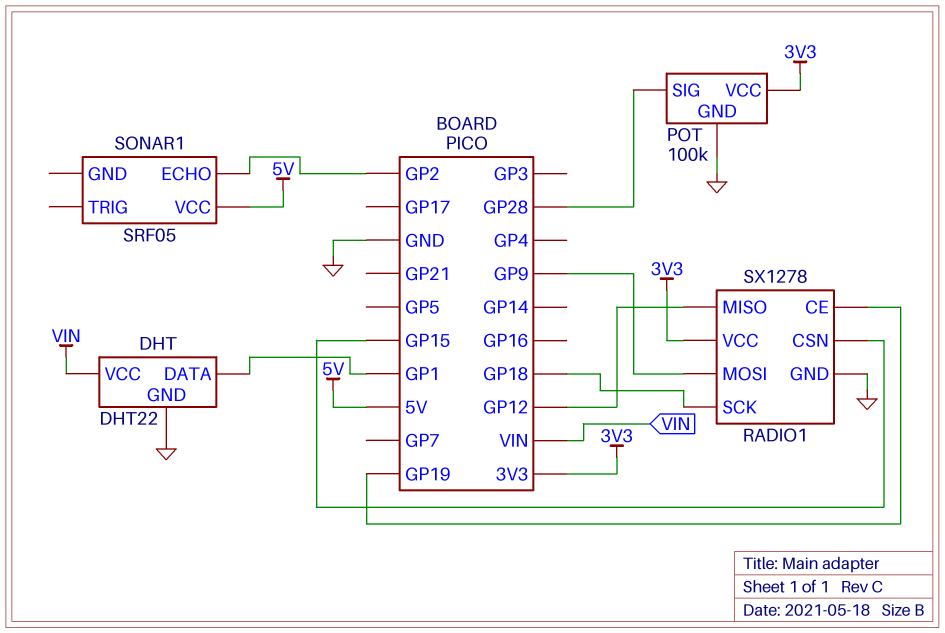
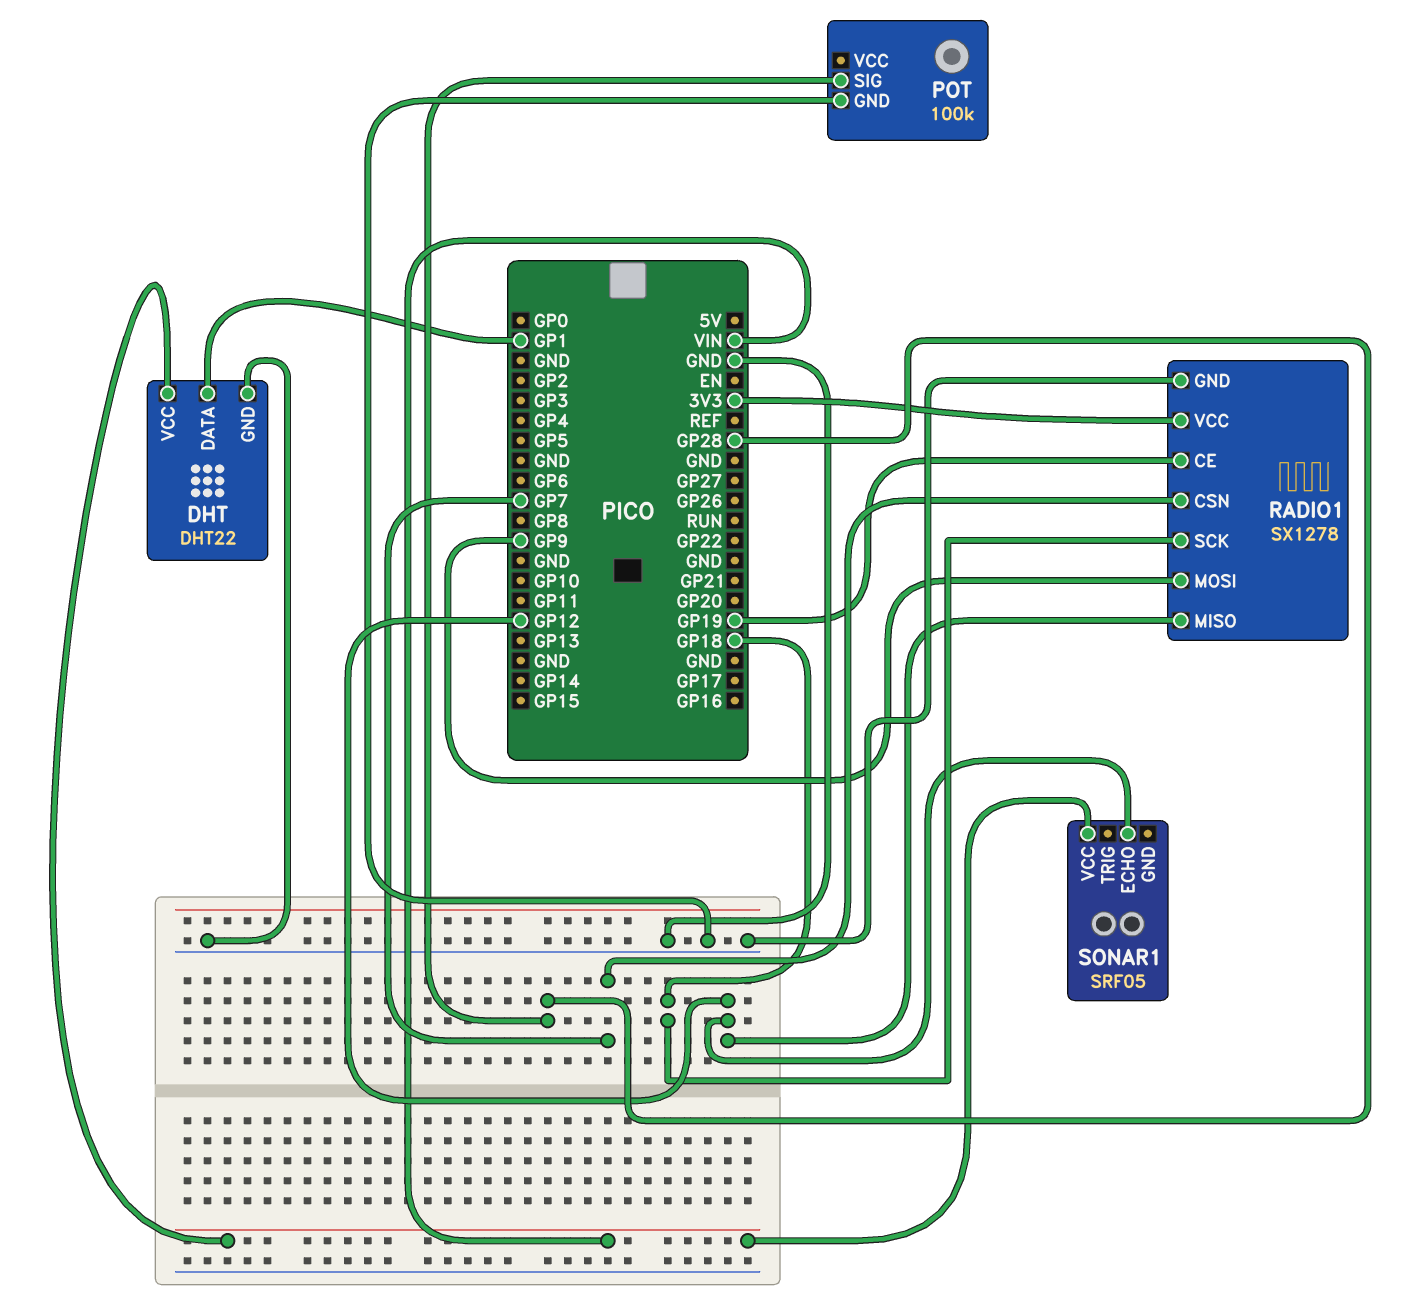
POT pin VCC: 3V3 -> none
RADIO1 pin CSN: GP15 -> GP7
SONAR1 pin ECHO: GP2 -> GP12
SONAR1 pin VCC: 5V -> VIN

